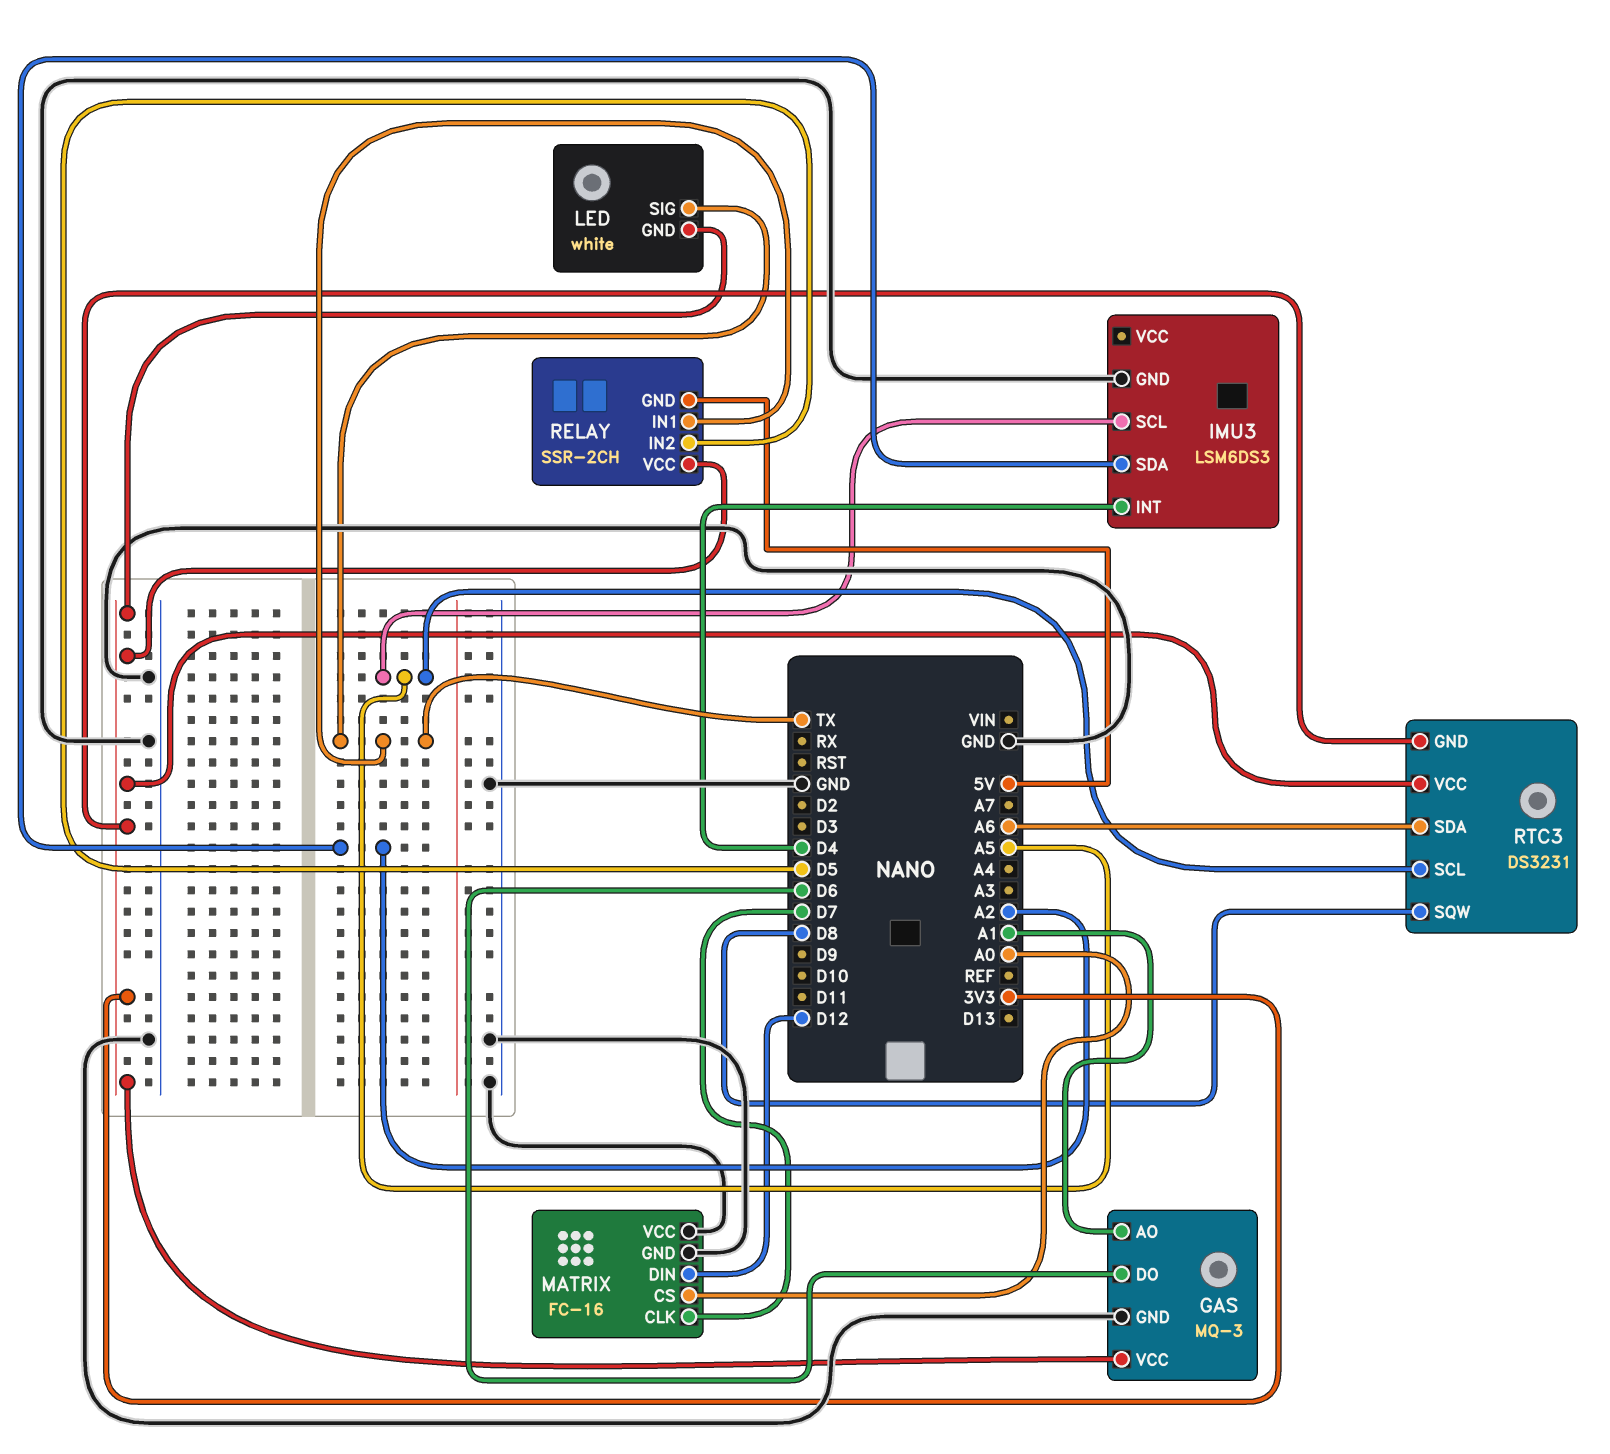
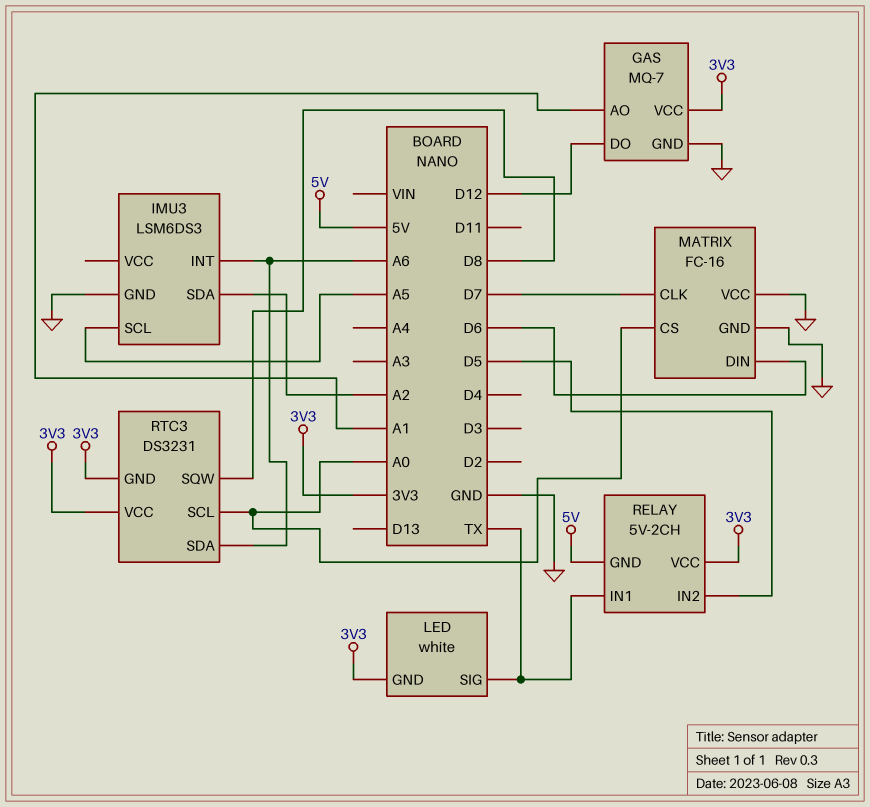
GAS: MQ-3 -> MQ-7
GAS pin DO: D6 -> D12
IMU3 pin INT: D4 -> A6
MATRIX pin DIN: D12 -> D6
RELAY: SSR-2CH -> 5V-2CH
RTC3 pin SCL: A5 -> A0

